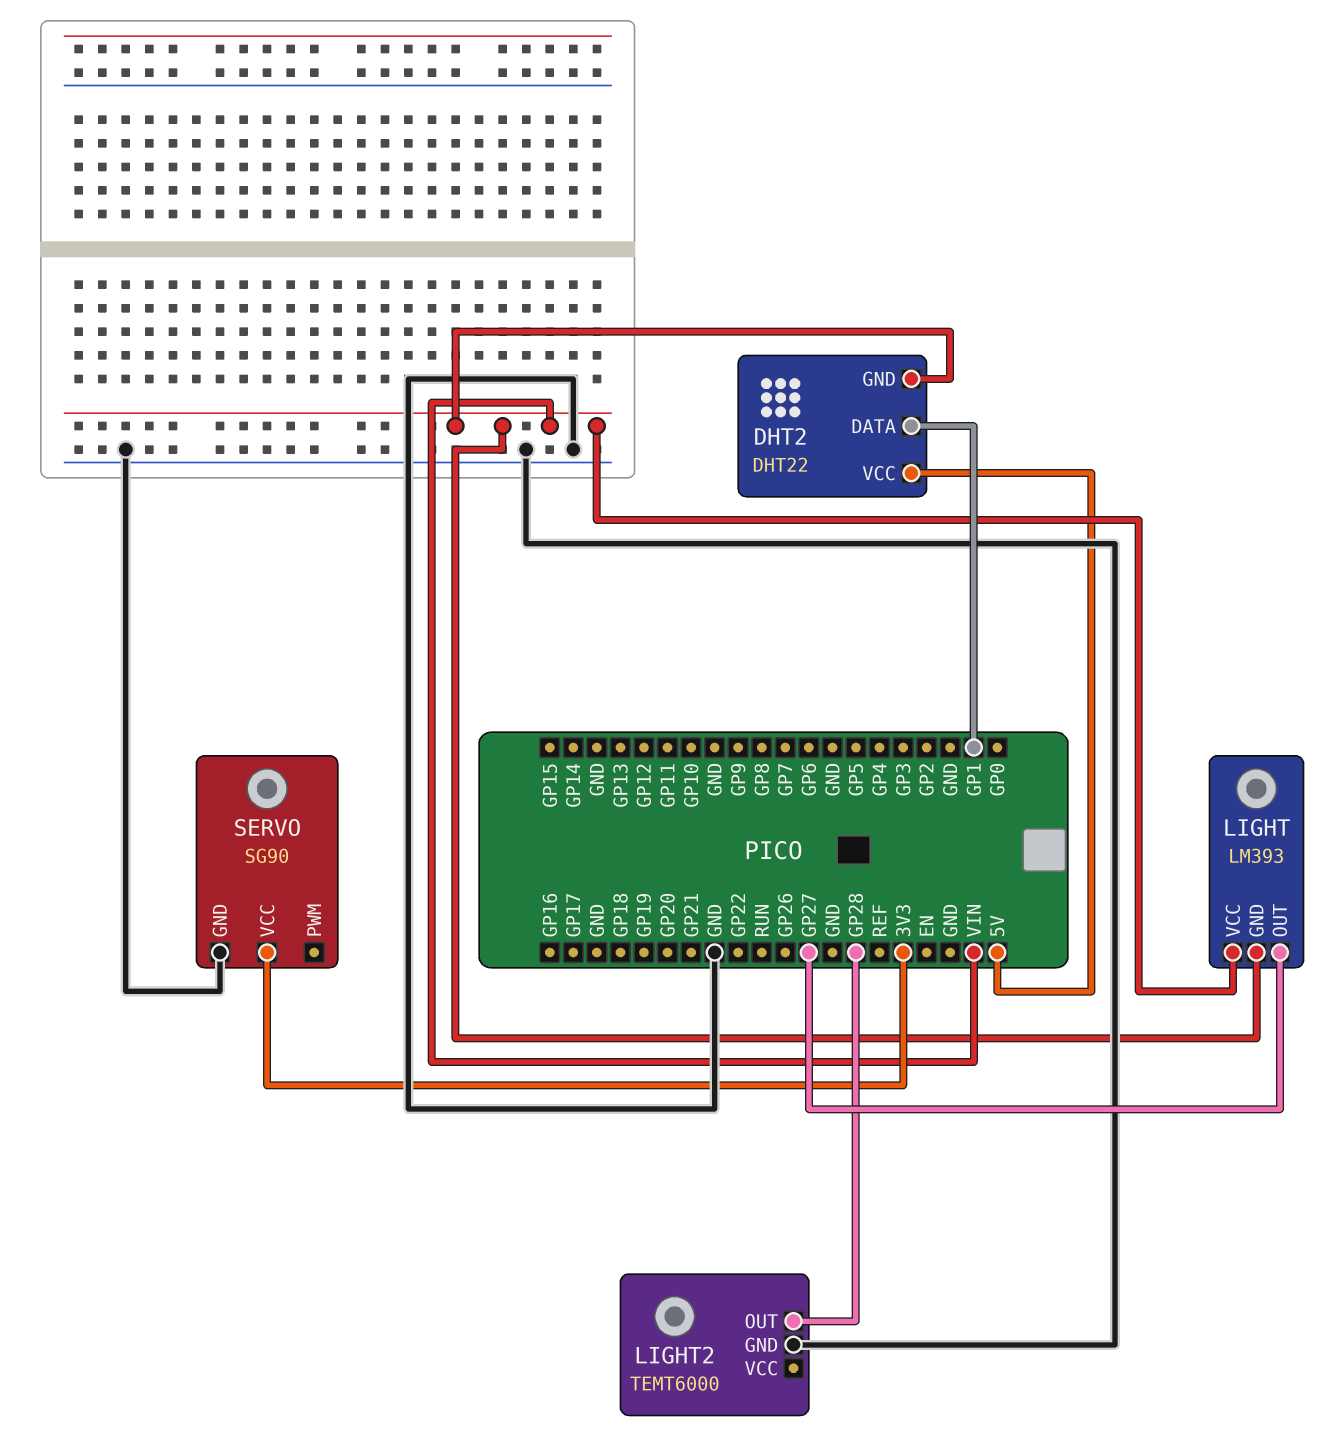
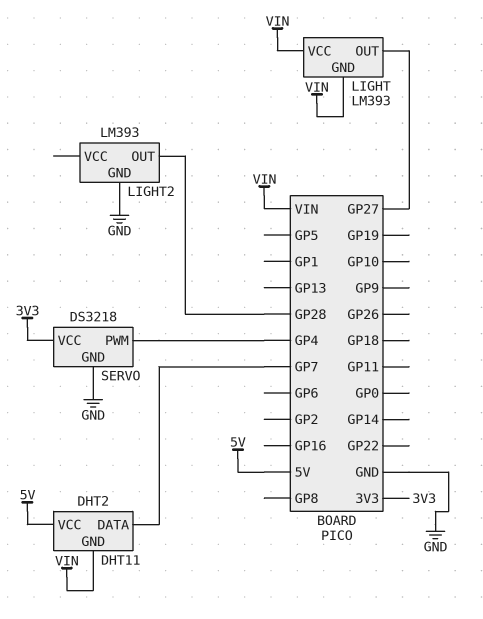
DHT2: DHT22 -> DHT11
DHT2 pin DATA: GP1 -> GP7
LIGHT2: TEMT6000 -> LM393
SERVO: SG90 -> DS3218
SERVO pin PWM: none -> GP4

